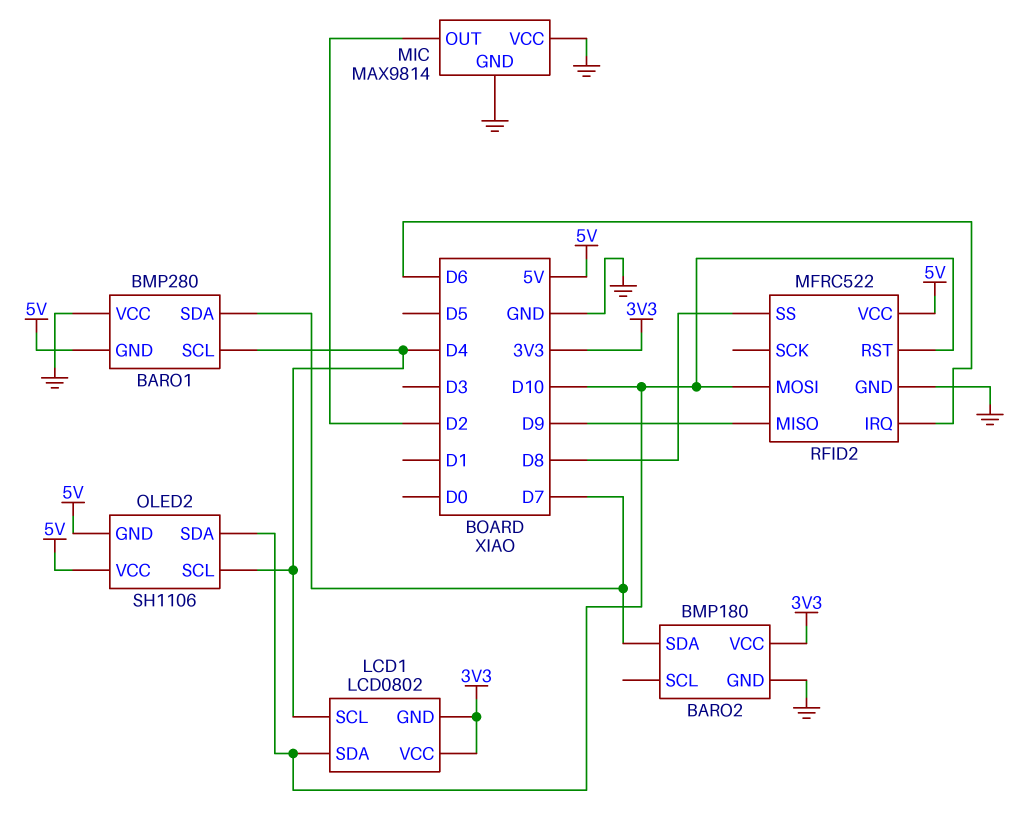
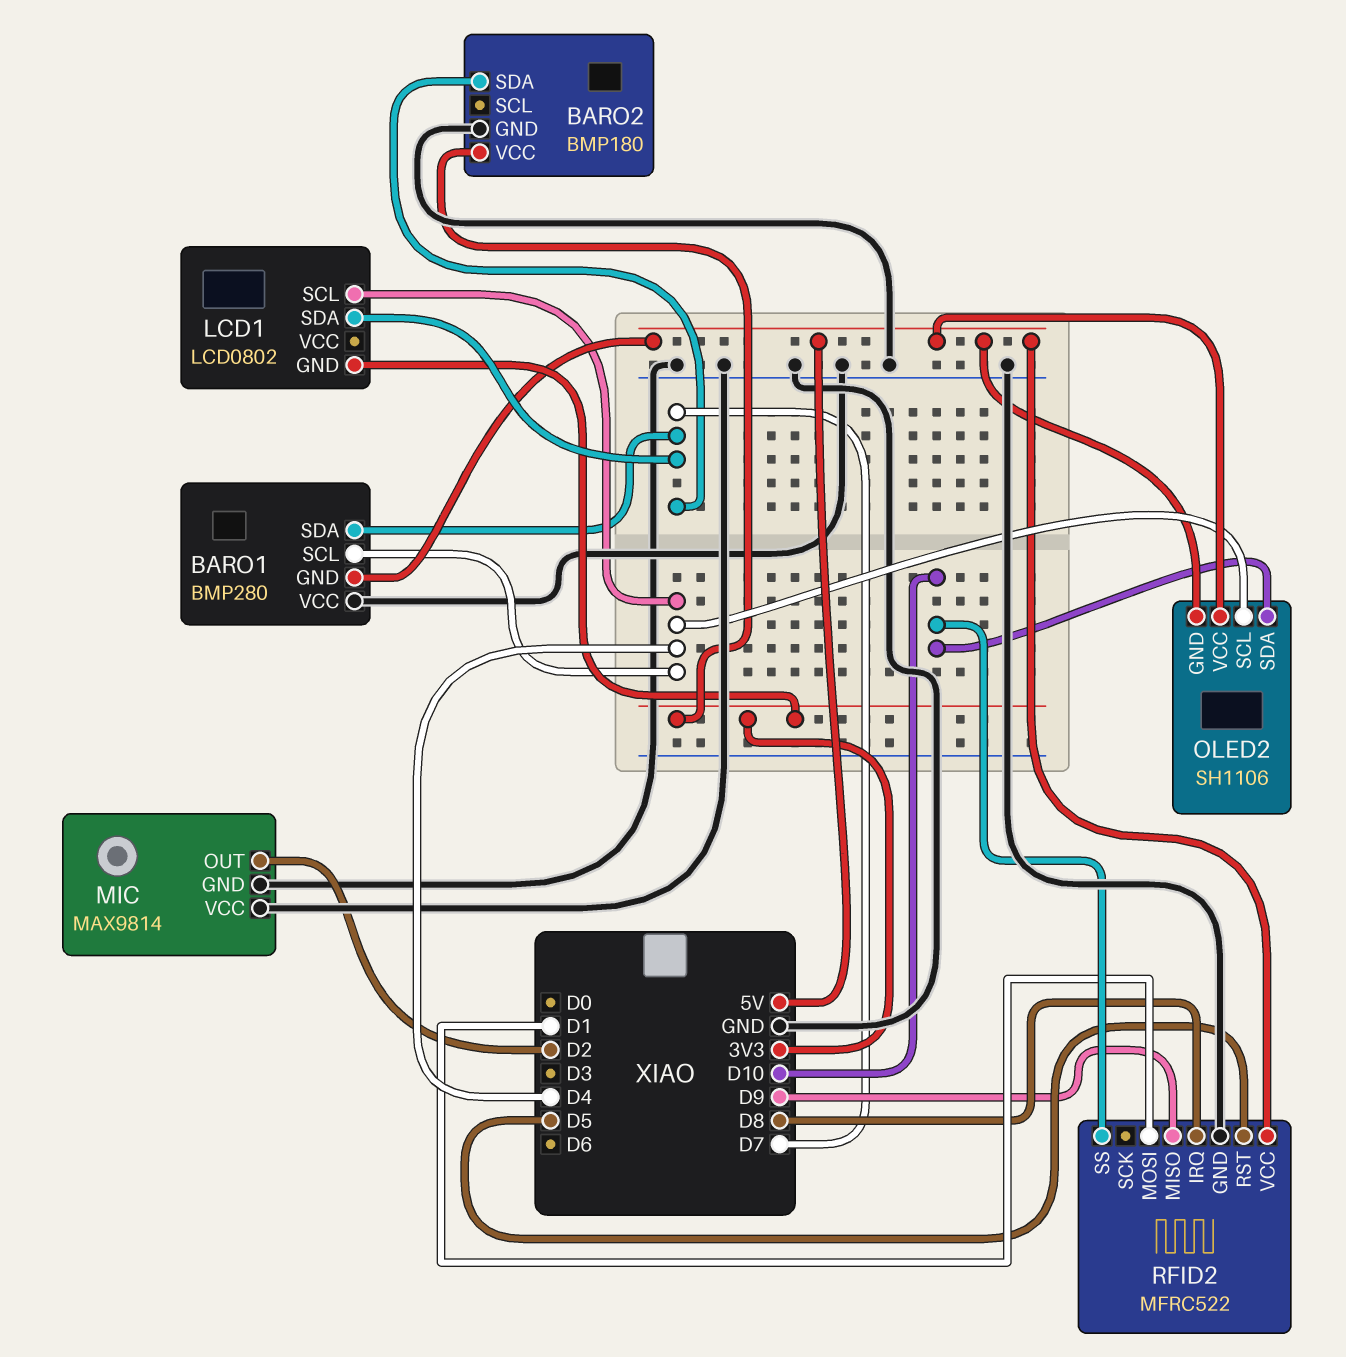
LCD1 pin SDA: D10 -> D7
LCD1 pin VCC: 3V3 -> none
RFID2 pin IRQ: D6 -> D8
RFID2 pin MOSI: D10 -> D1
RFID2 pin RST: D10 -> D5
RFID2 pin SS: D8 -> D10

